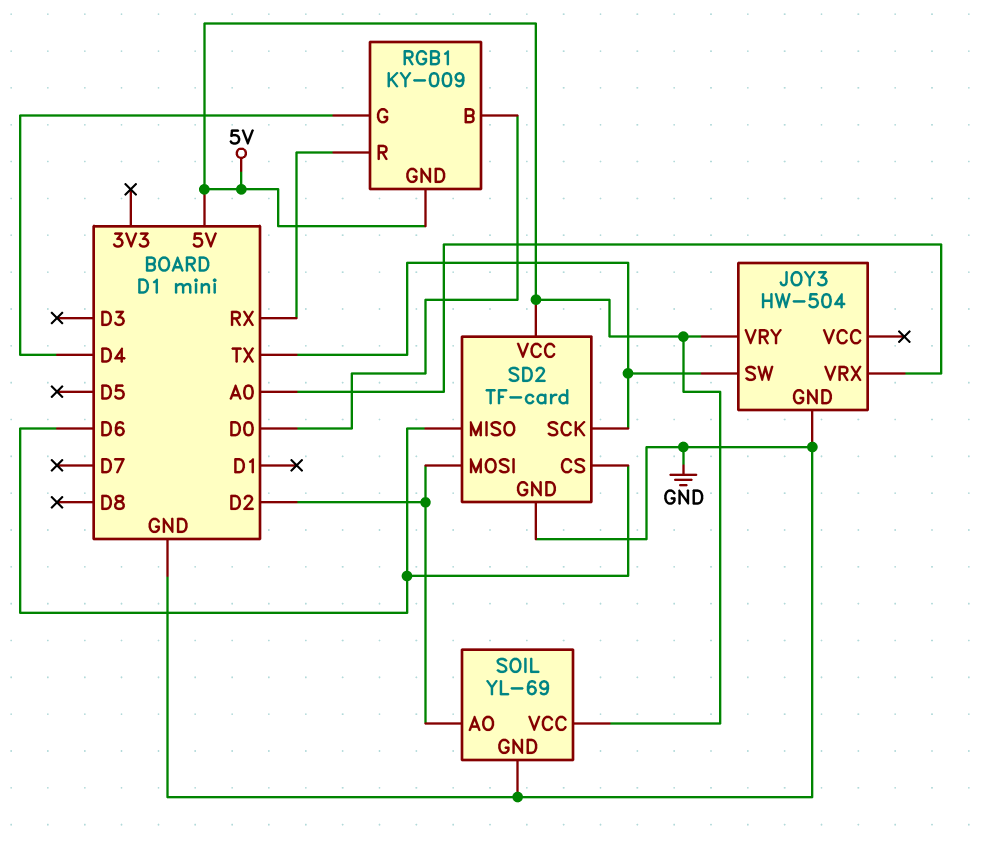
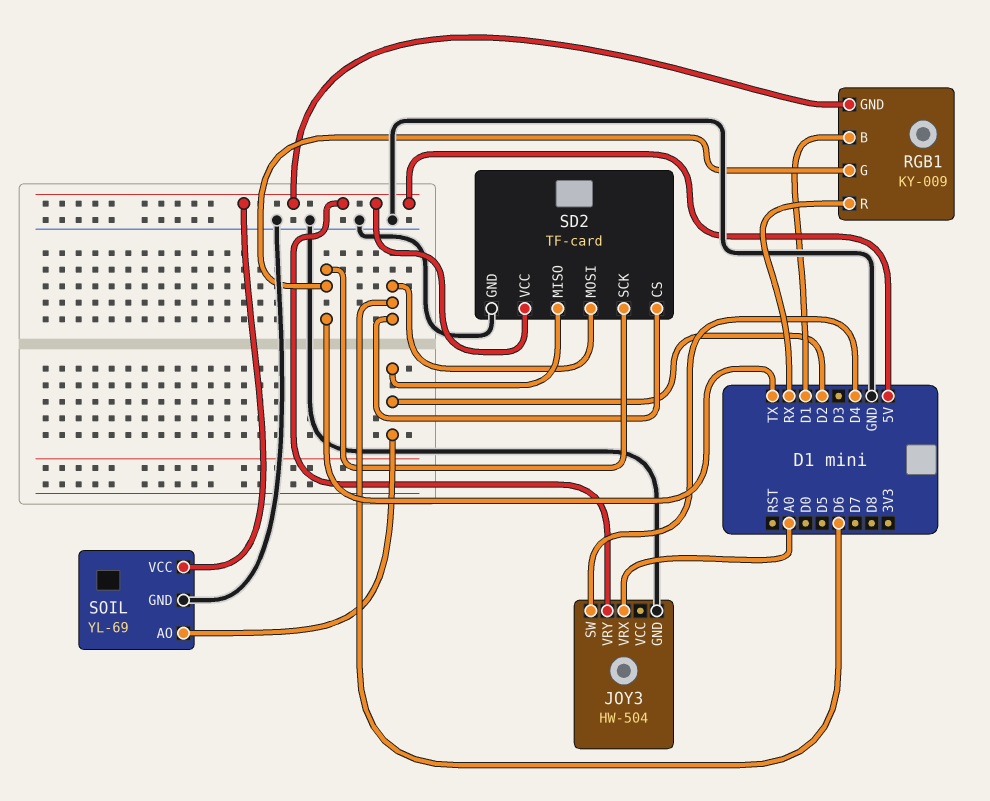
JOY3 pin SW: TX -> D4
RGB1 pin B: D0 -> D1
RGB1 pin G: D4 -> TX
SD2 pin MISO: D6 -> D2
SD2 pin MOSI: D2 -> D6

